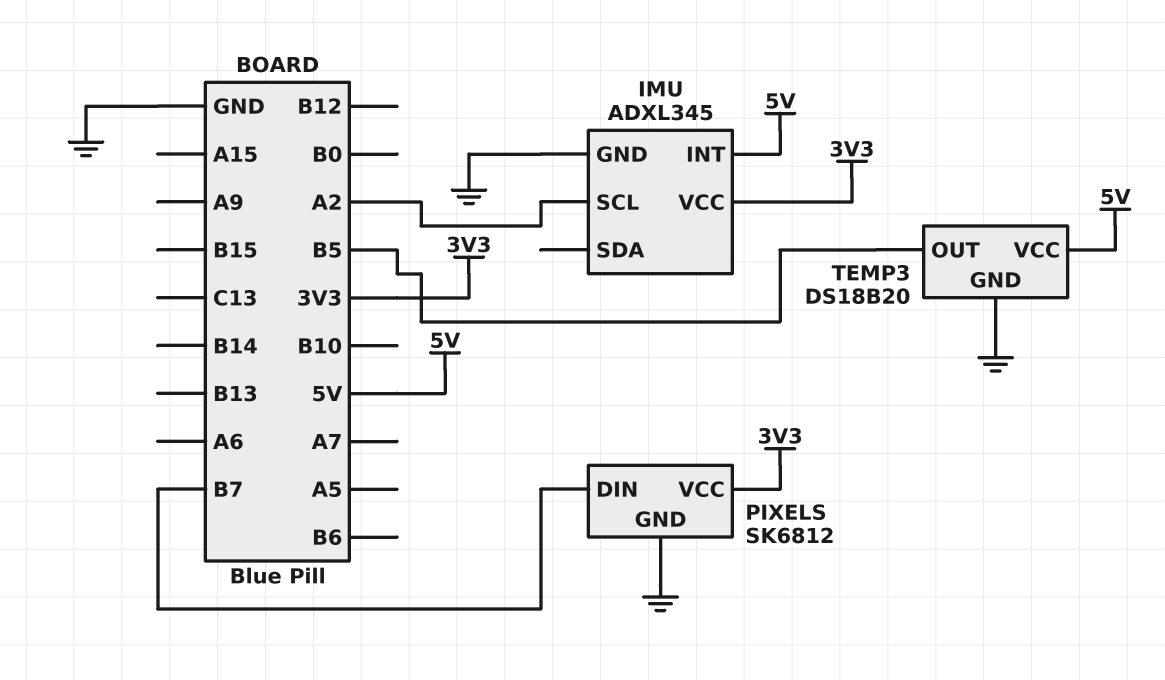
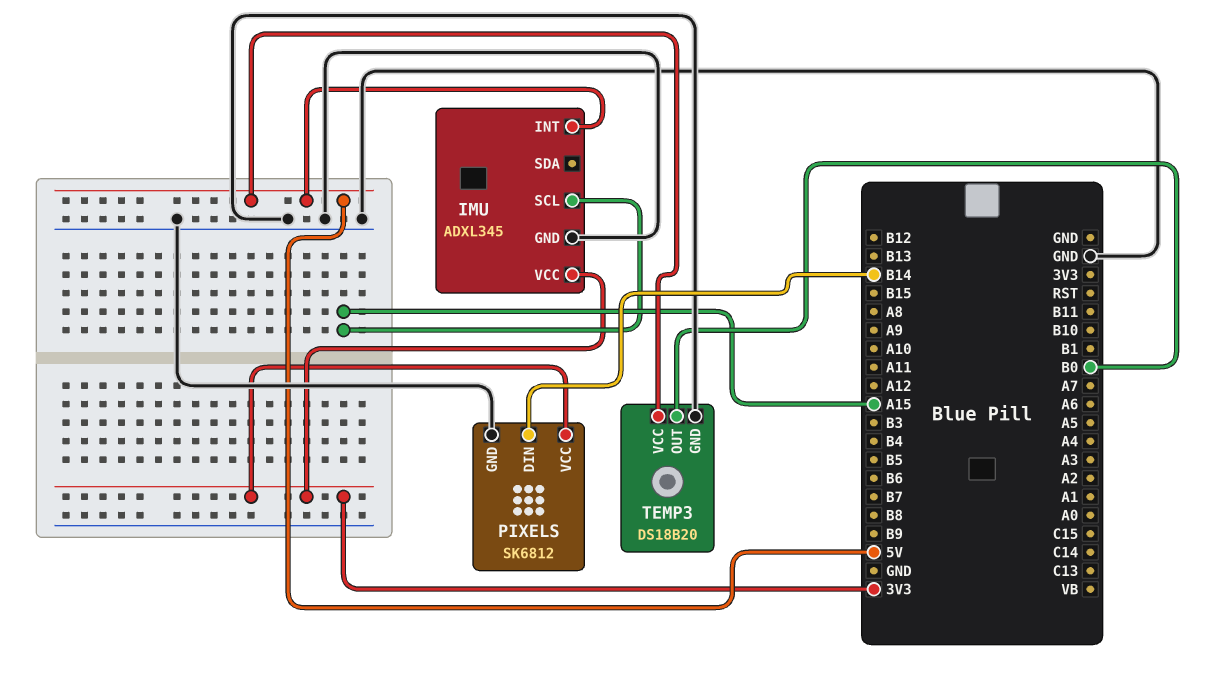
IMU pin SCL: A2 -> A15
PIXELS pin DIN: B7 -> B14
TEMP3 pin OUT: B5 -> B0

